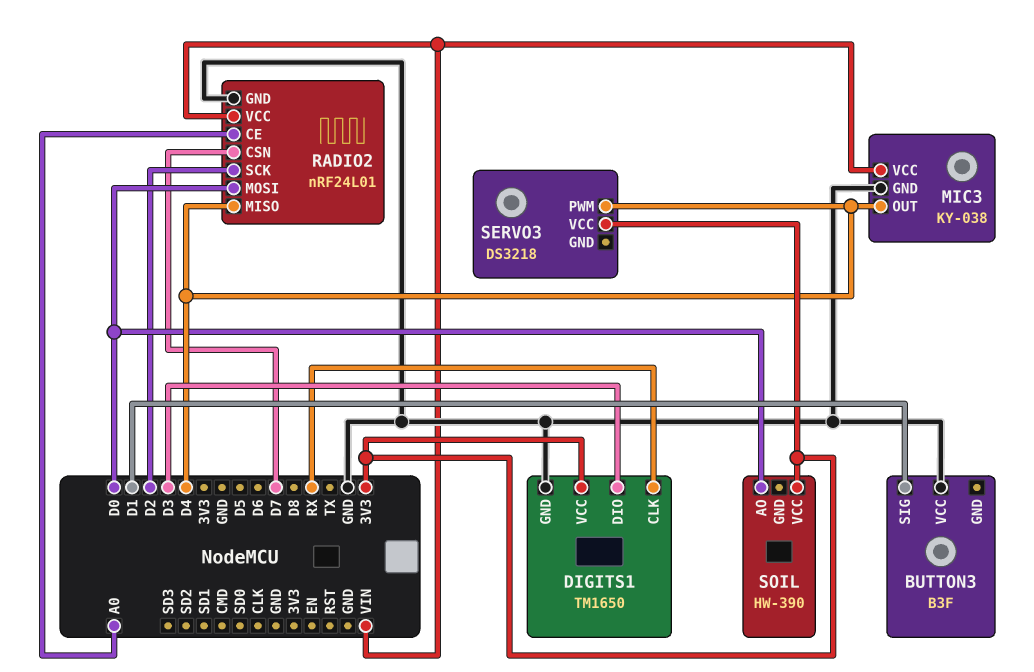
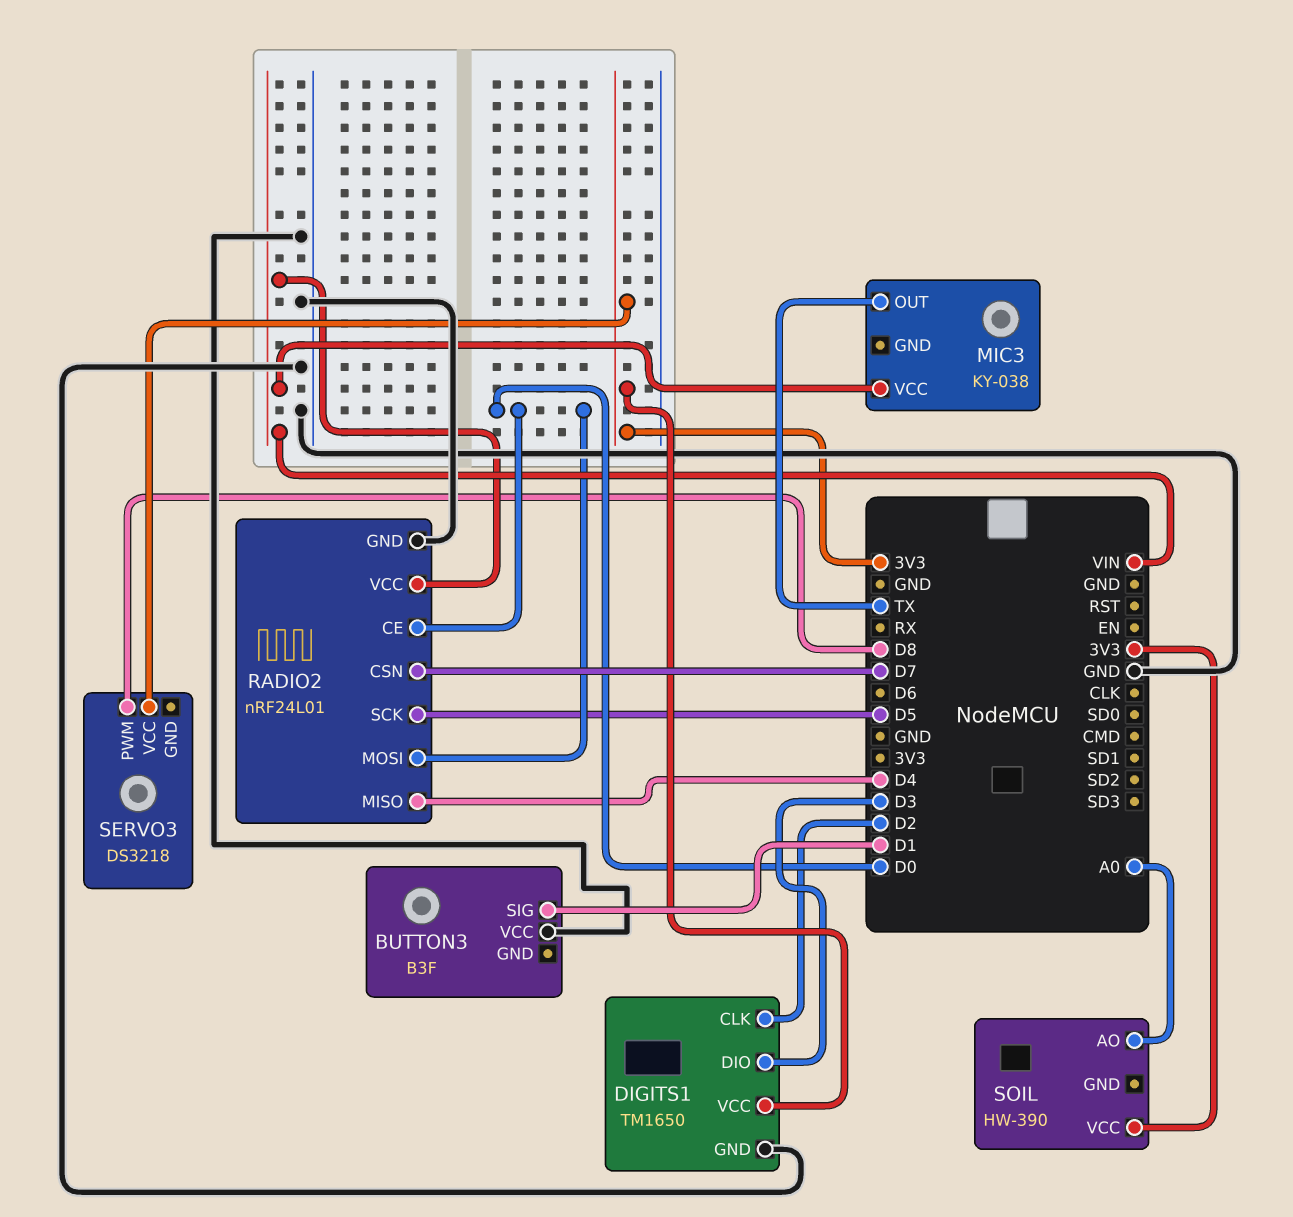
DIGITS1 pin CLK: RX -> D2
MIC3 pin GND: GND -> none
MIC3 pin OUT: D4 -> TX
RADIO2 pin CE: A0 -> D0
RADIO2 pin SCK: D2 -> D5
SERVO3 pin PWM: D4 -> D8
SOIL pin AO: D0 -> A0

